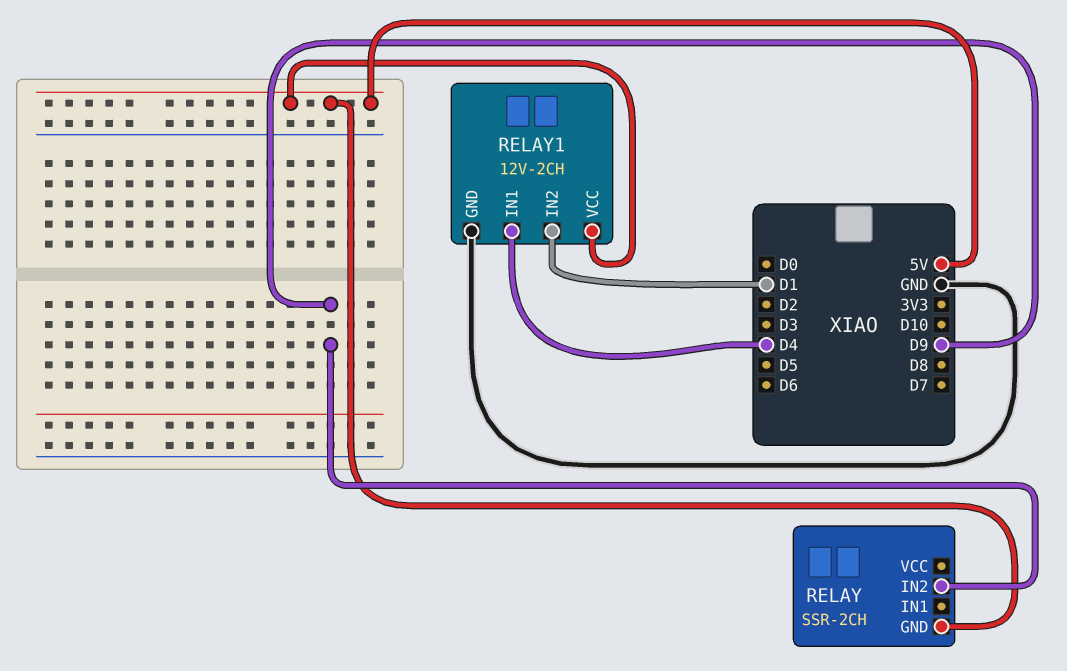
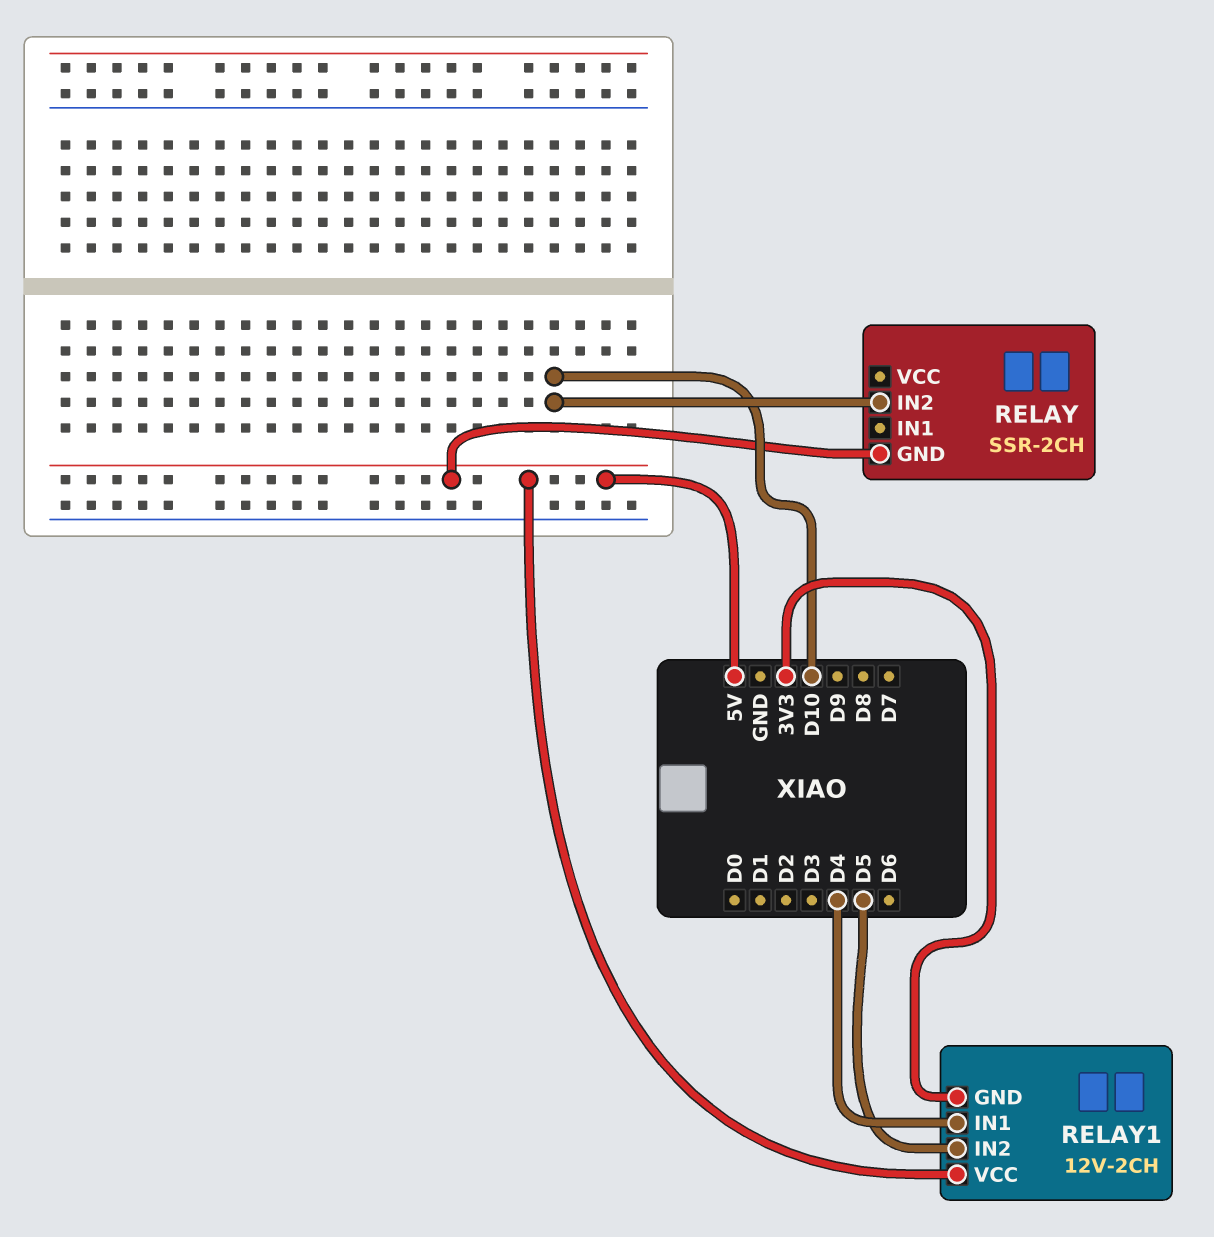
RELAY pin IN2: D9 -> D10
RELAY1 pin GND: GND -> 3V3
RELAY1 pin IN2: D1 -> D5

